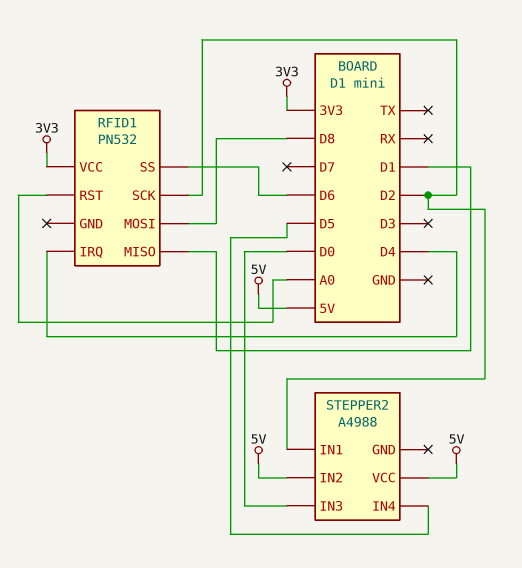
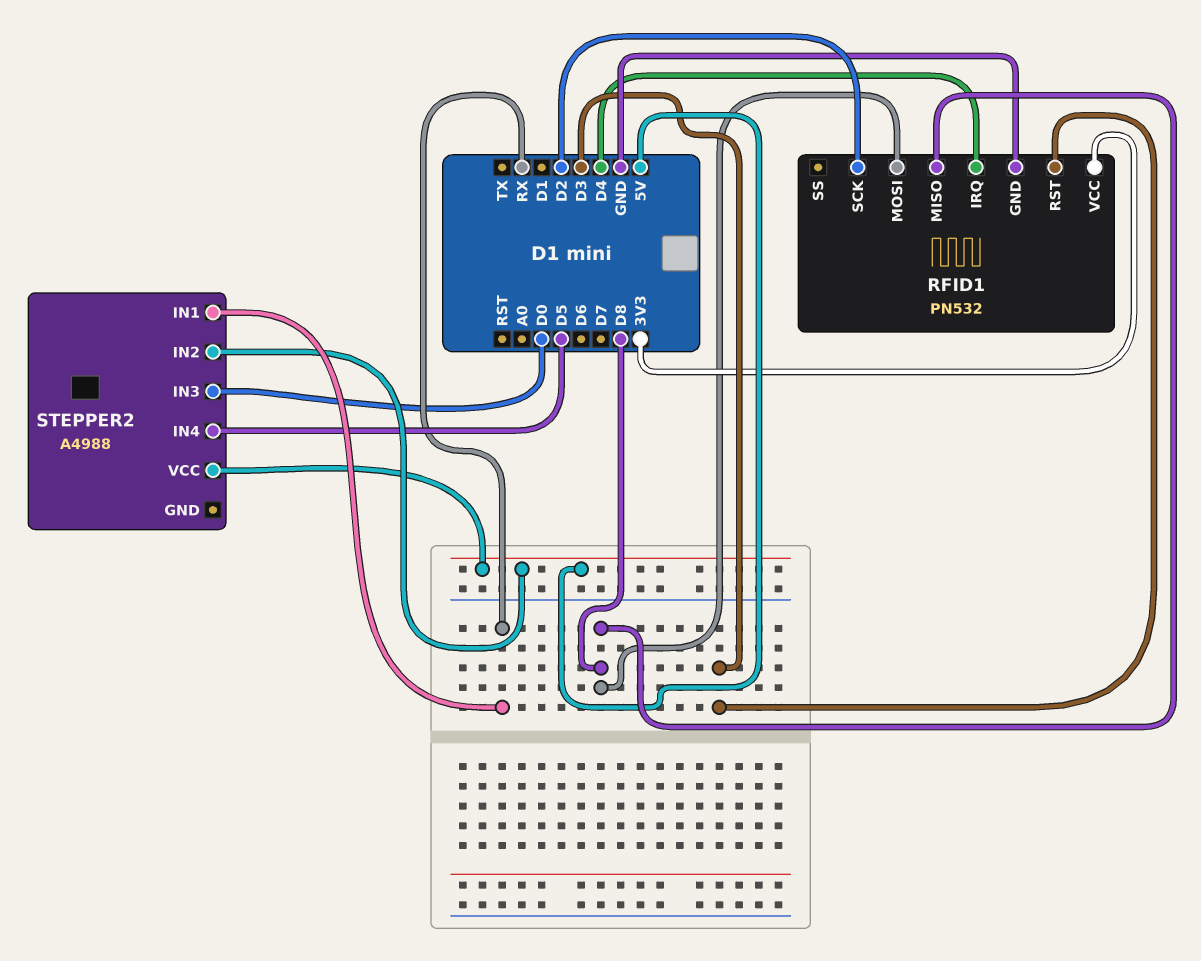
RFID1 pin GND: none -> GND
RFID1 pin MISO: D1 -> D8
RFID1 pin RST: A0 -> D3
RFID1 pin SS: D6 -> none
STEPPER2 pin IN1: D2 -> RX

